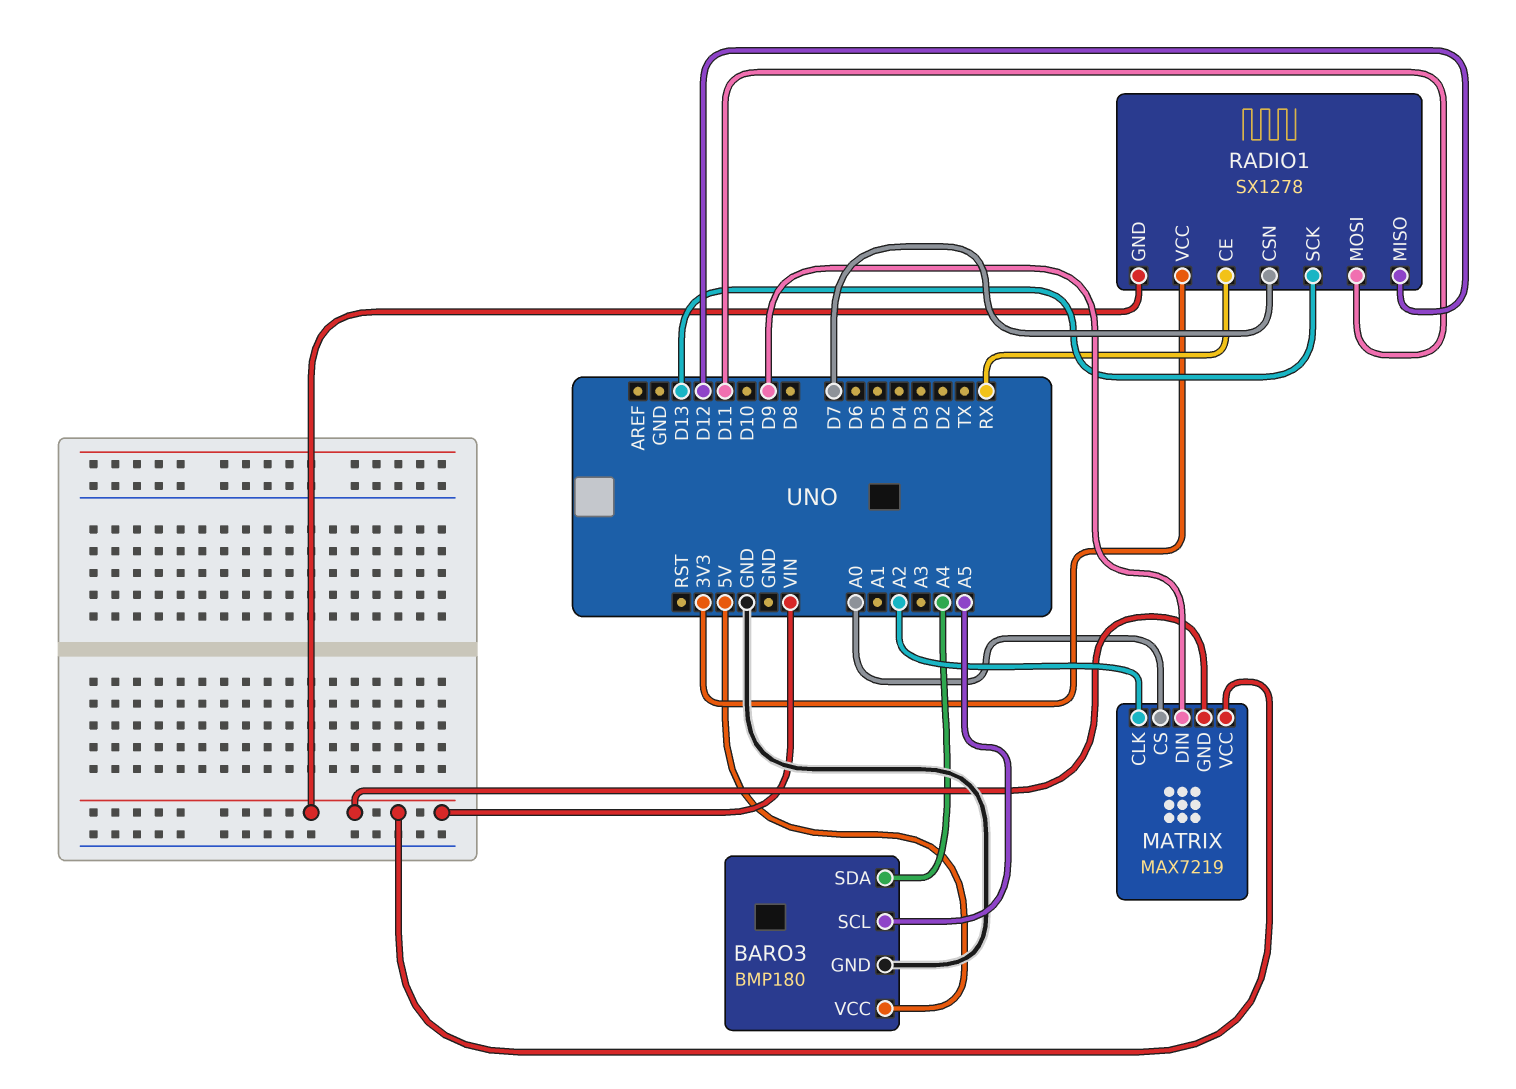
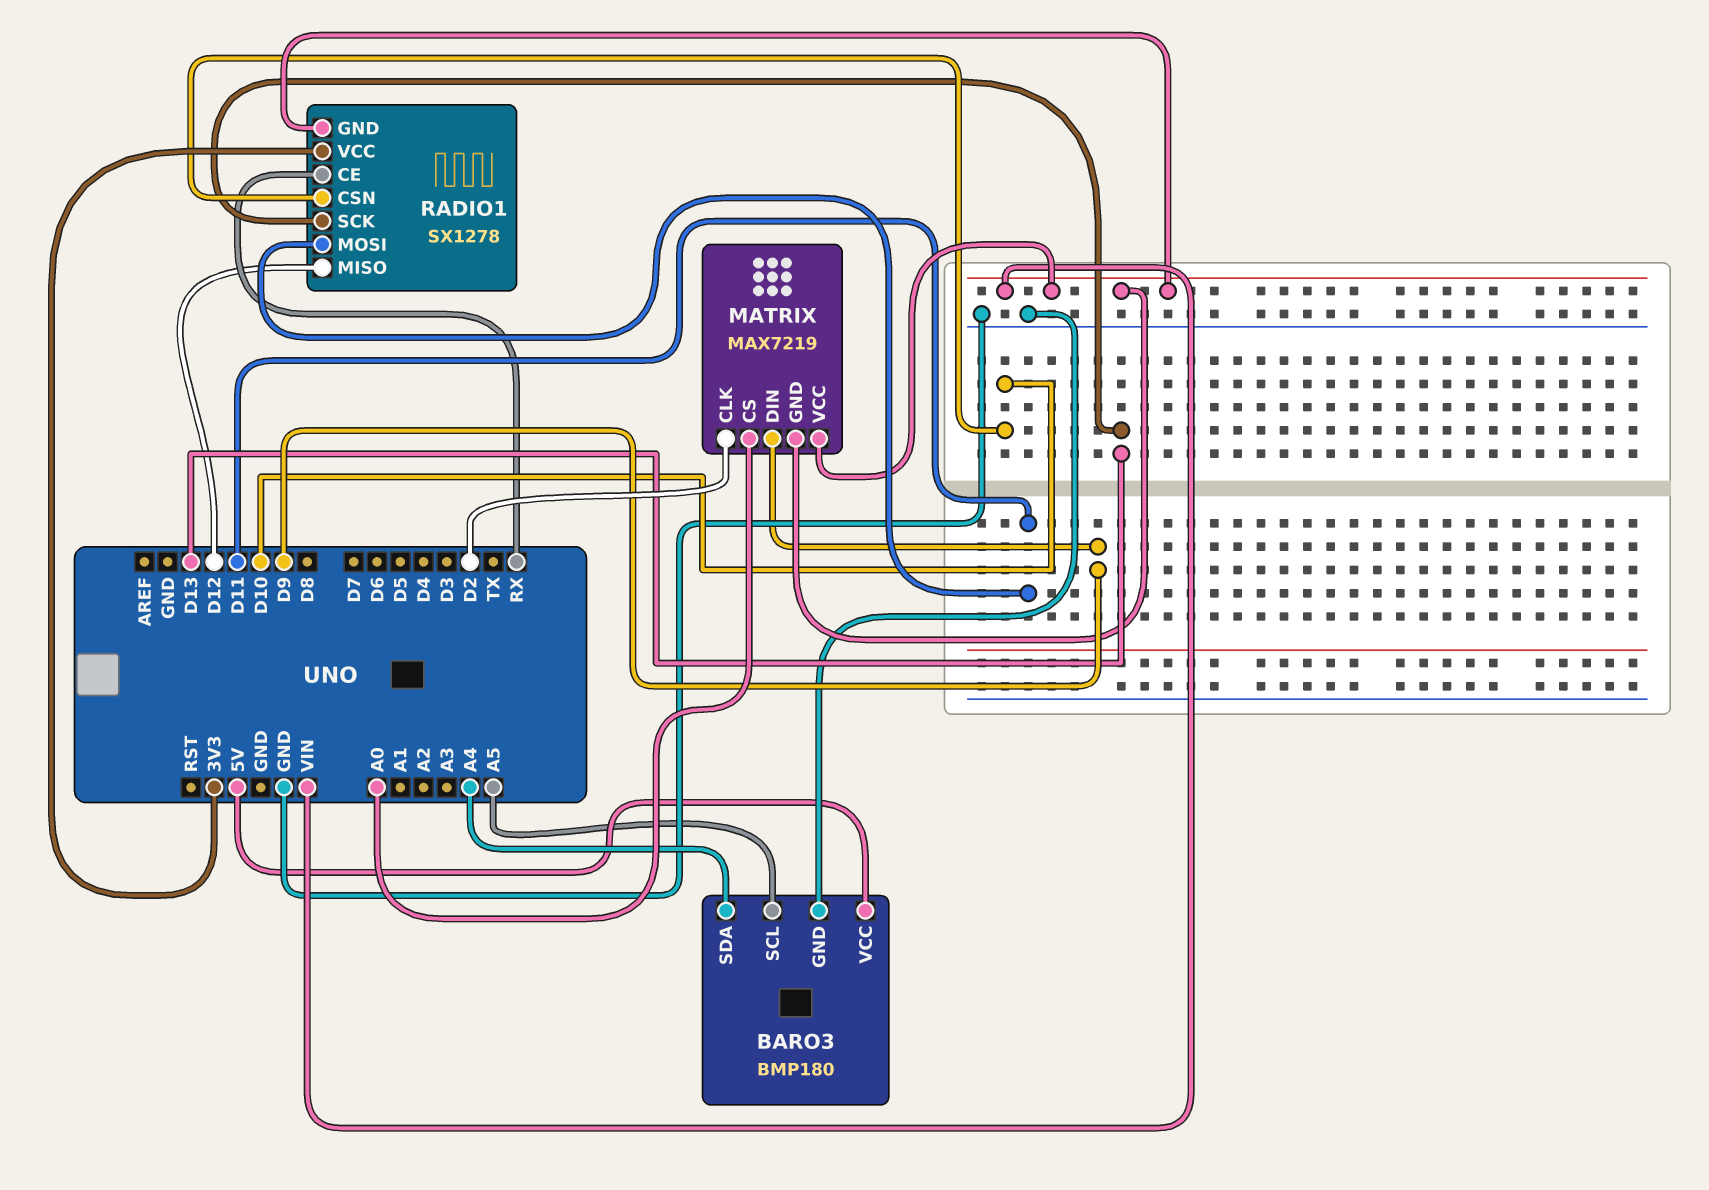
MATRIX pin CLK: A2 -> D2
RADIO1 pin CSN: D7 -> D10

